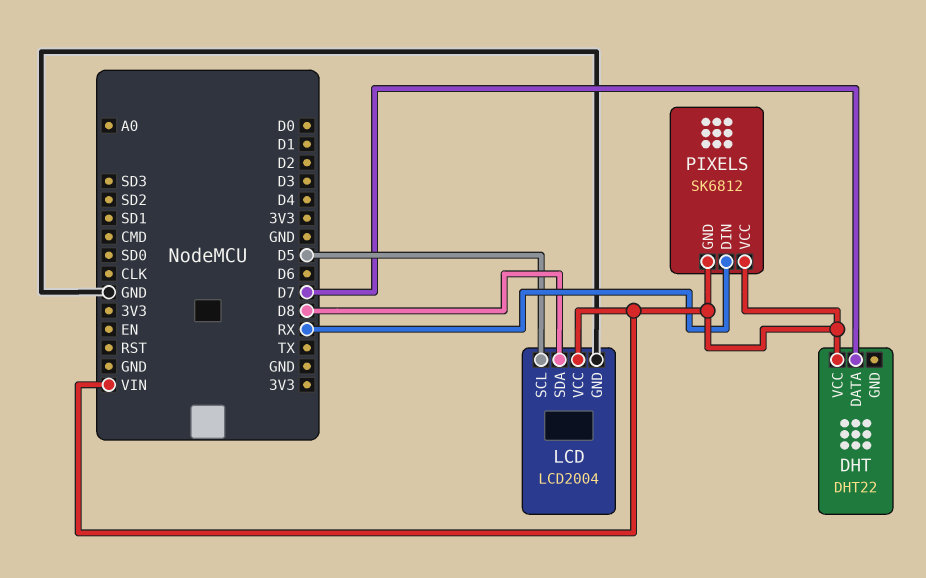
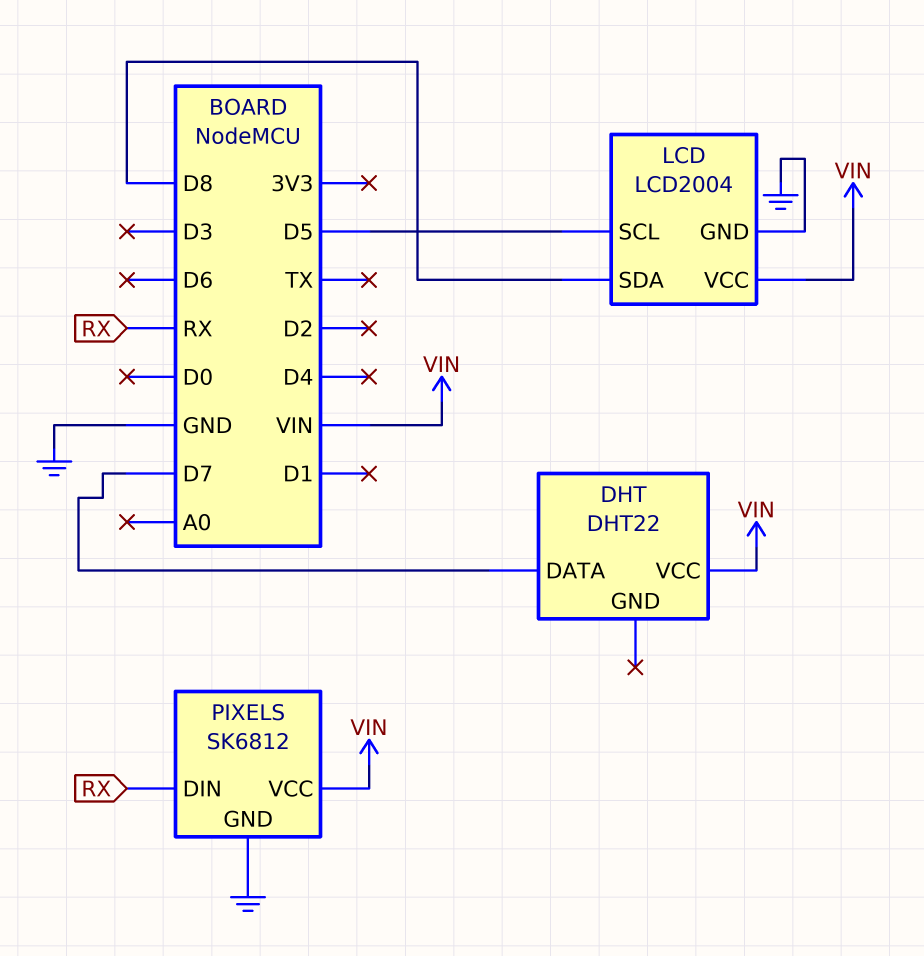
PIXELS pin GND: VIN -> GND

